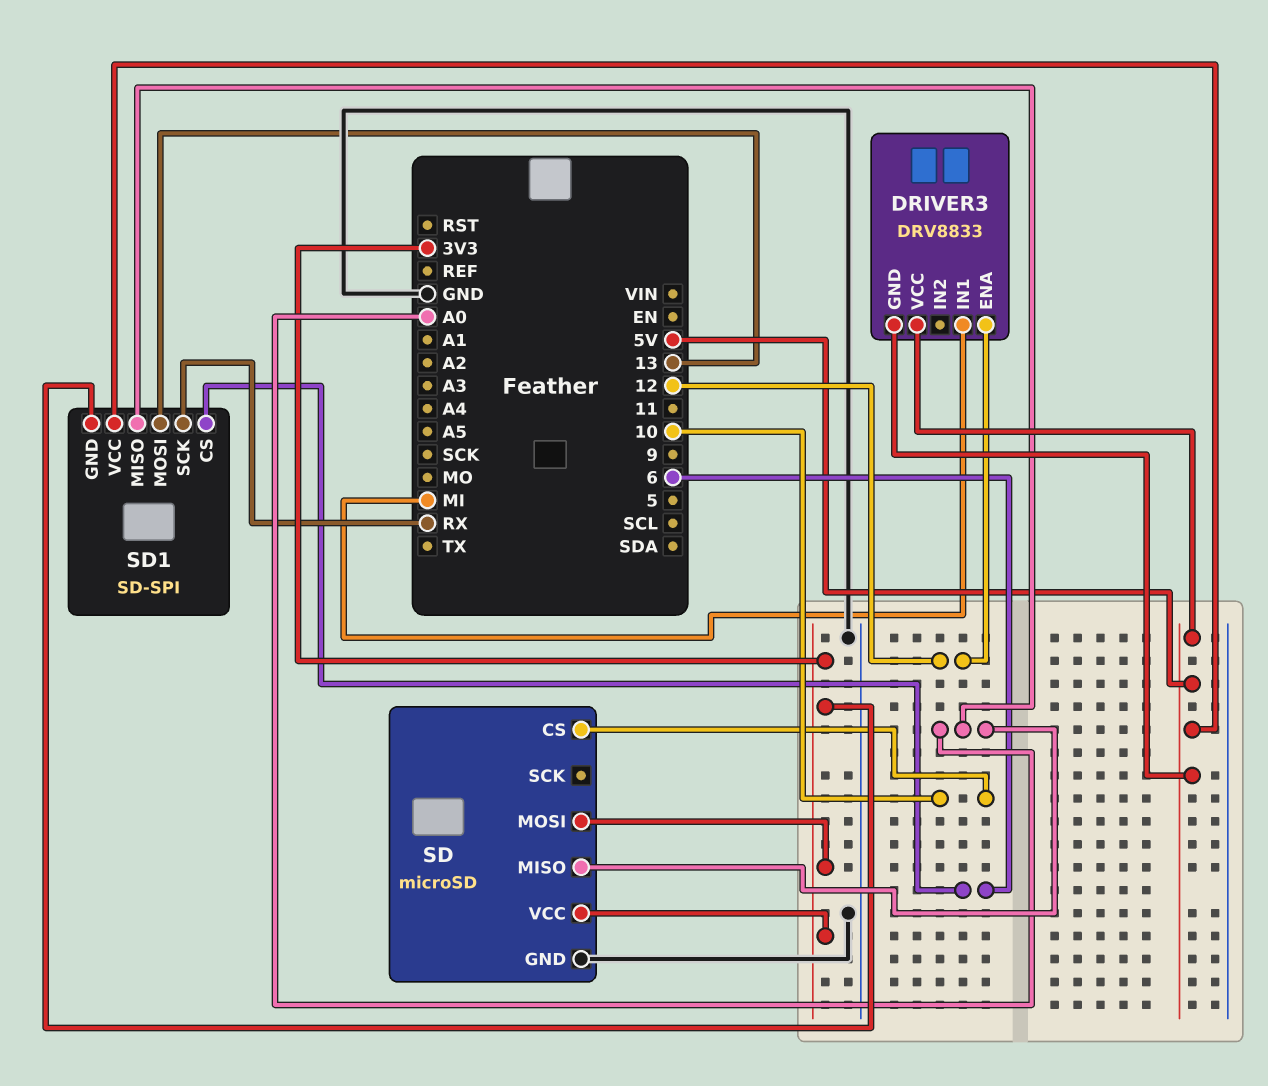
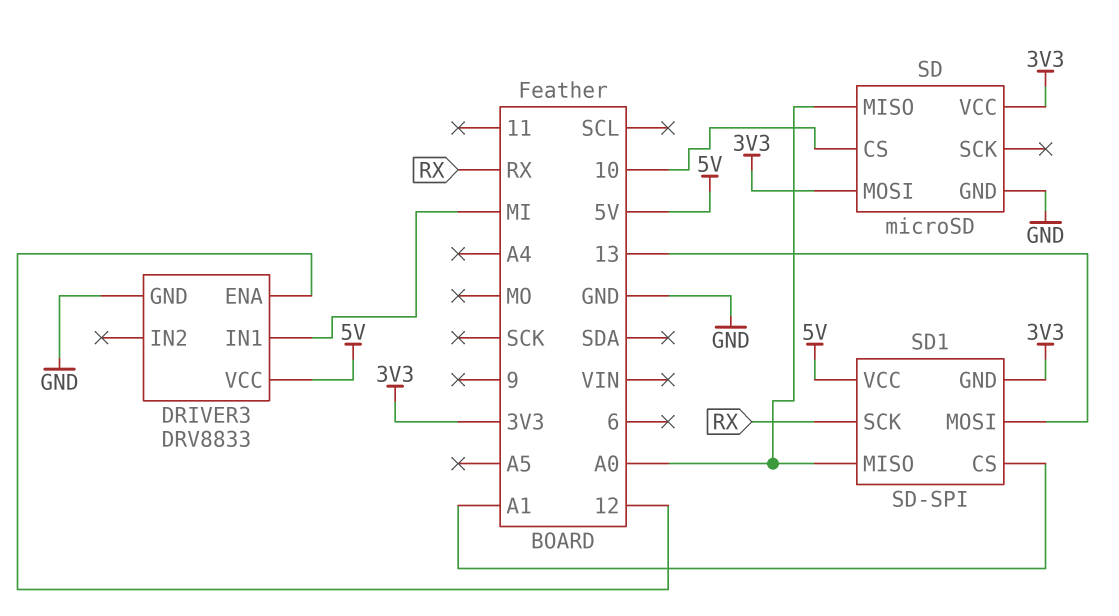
DRIVER3 pin GND: 5V -> GND
SD1 pin CS: 6 -> A1

